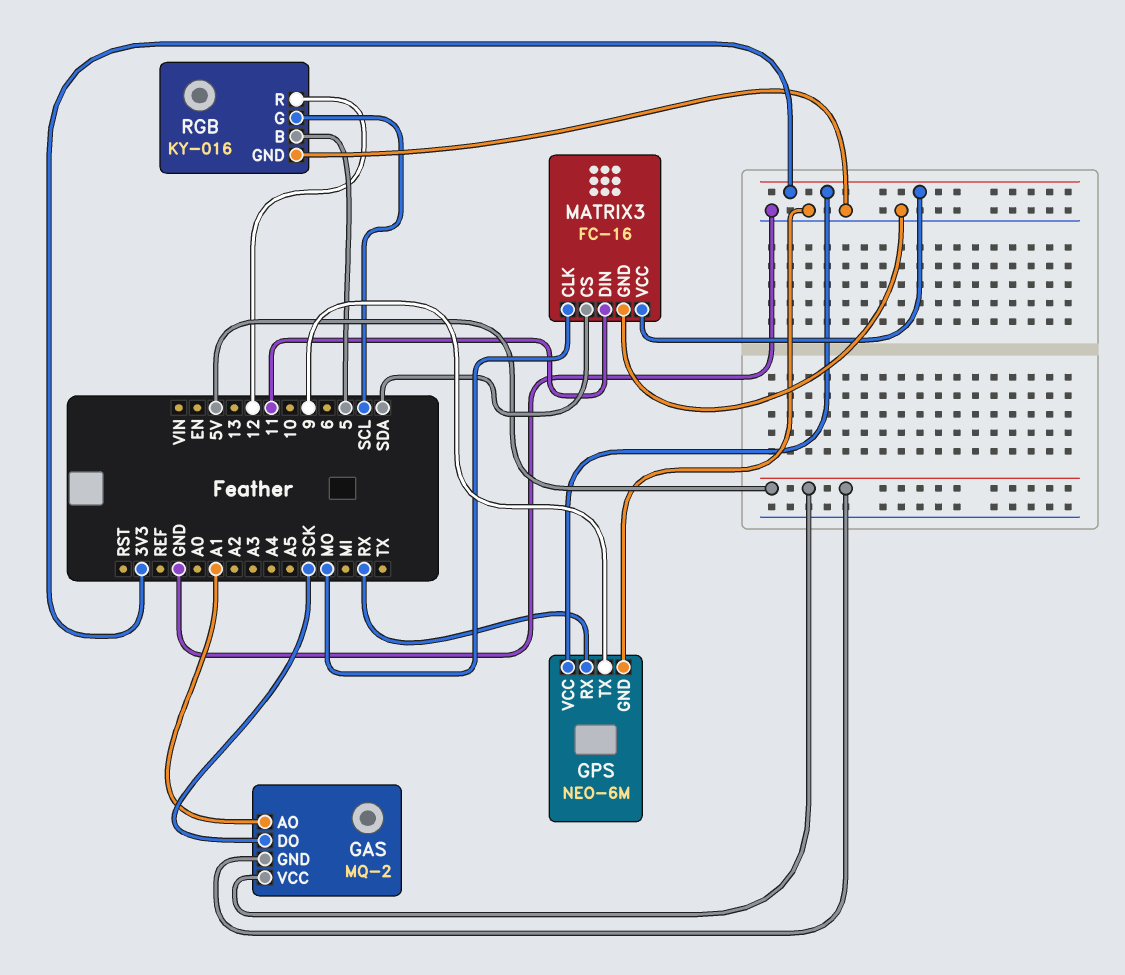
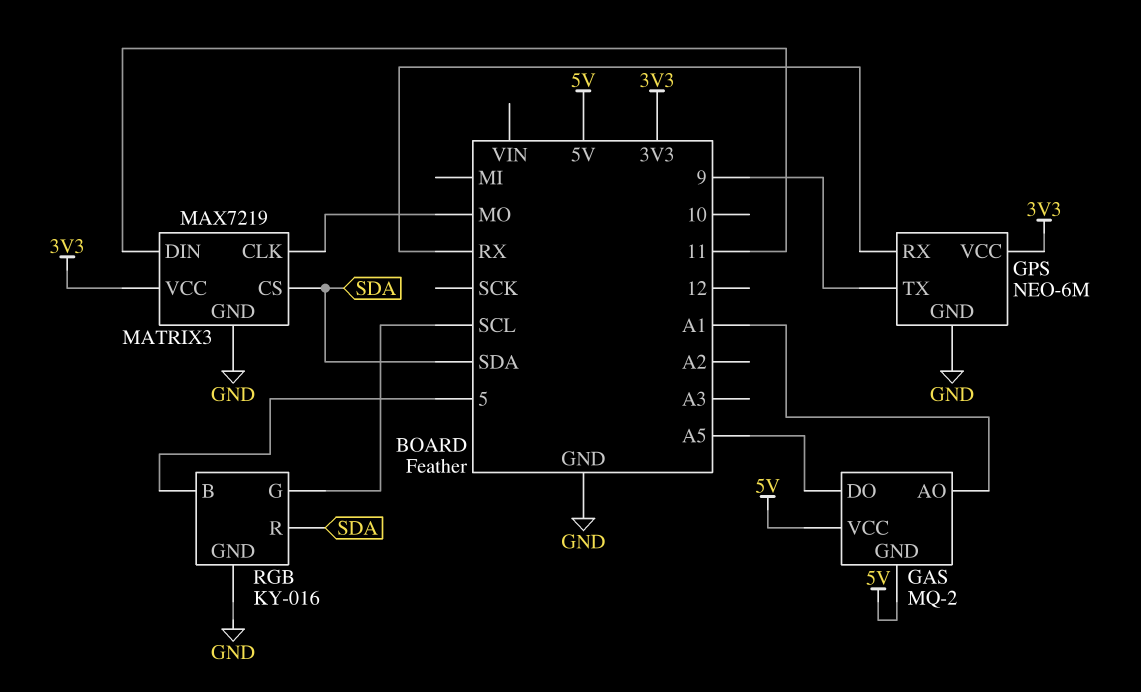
GAS pin DO: SCK -> A5
MATRIX3: FC-16 -> MAX7219
RGB pin R: 12 -> SDA

